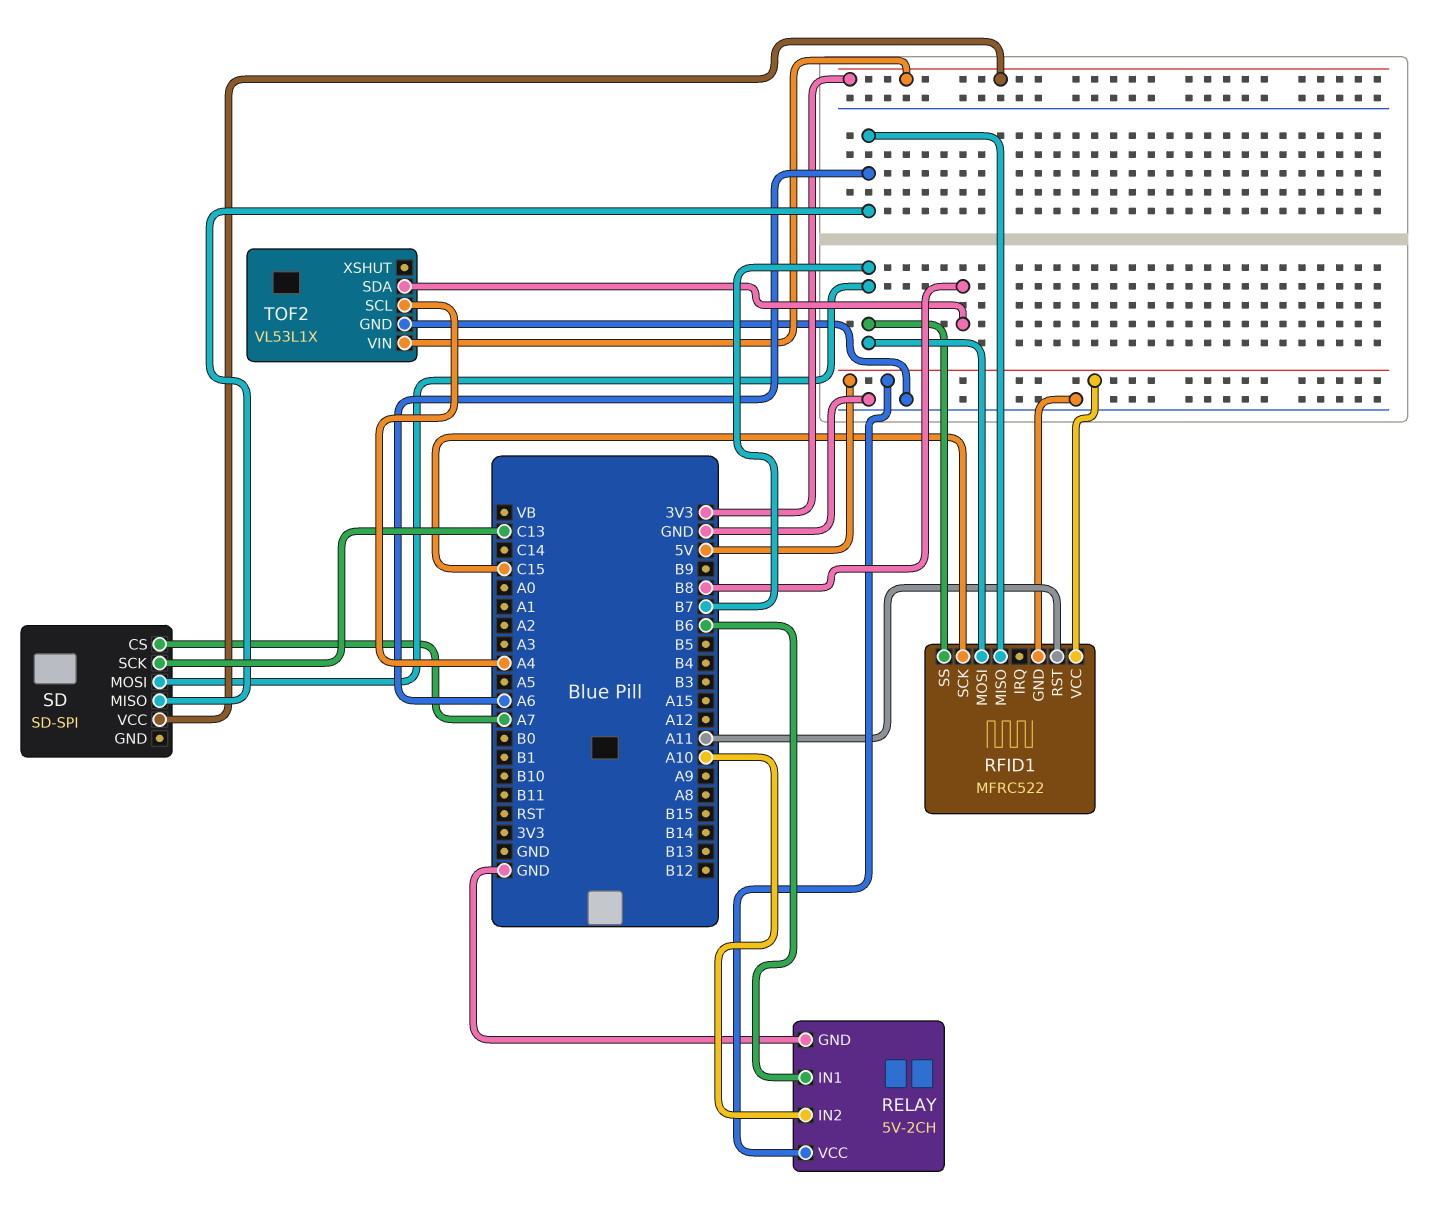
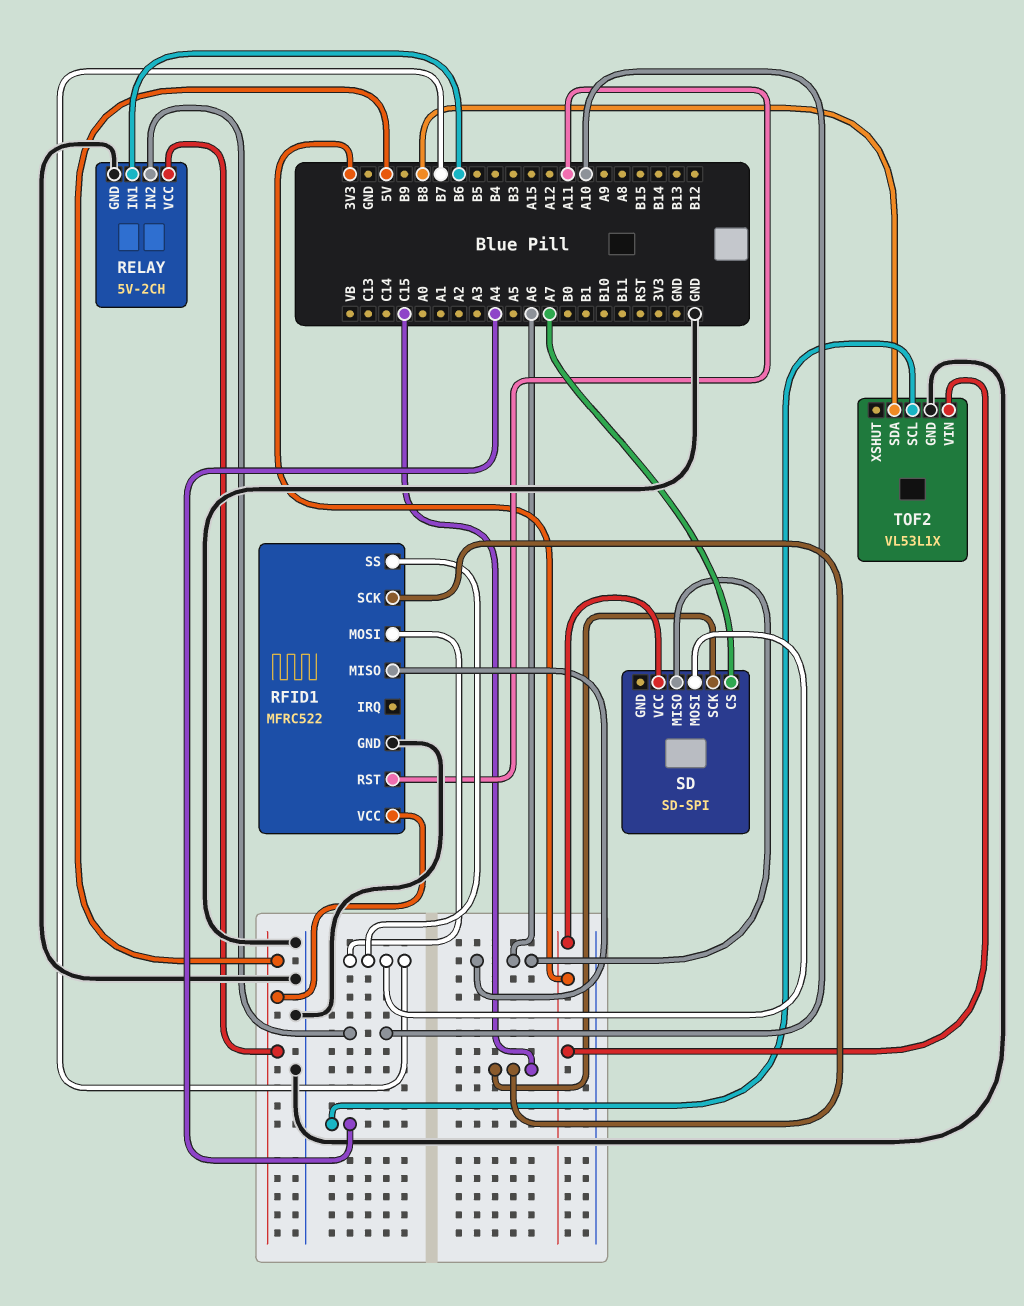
SD pin SCK: C13 -> C15

